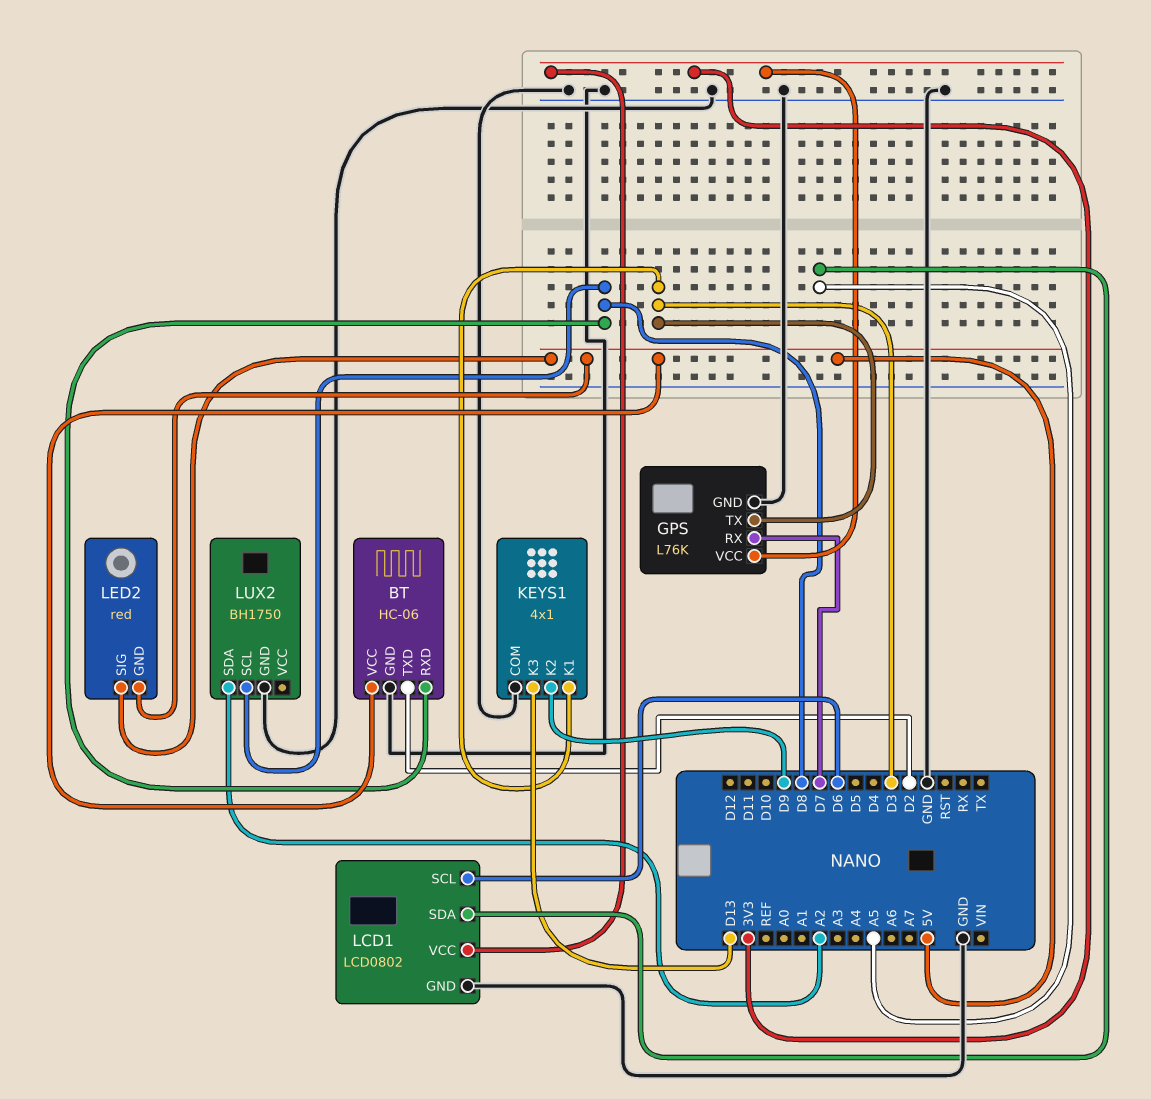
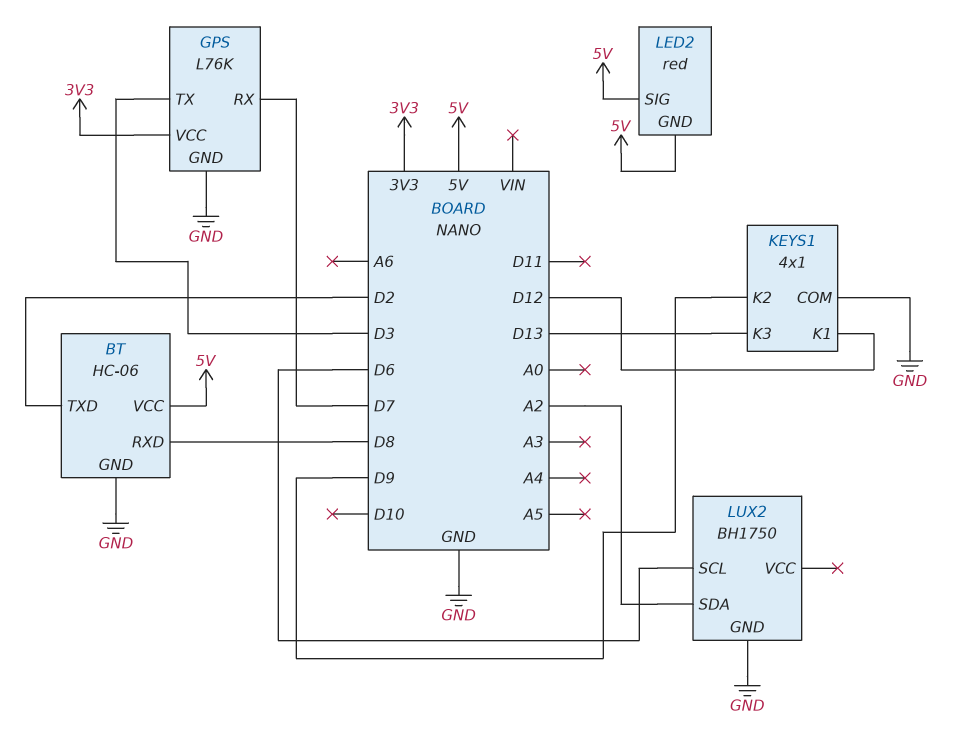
KEYS1 pin K1: D3 -> D12
LCD1: LCD0802 -> none
LCD1 pin GND: GND -> none
LCD1 pin SCL: D6 -> none
LCD1 pin SDA: A5 -> none
LCD1 pin VCC: 3V3 -> none
LUX2 pin SCL: D8 -> D6

